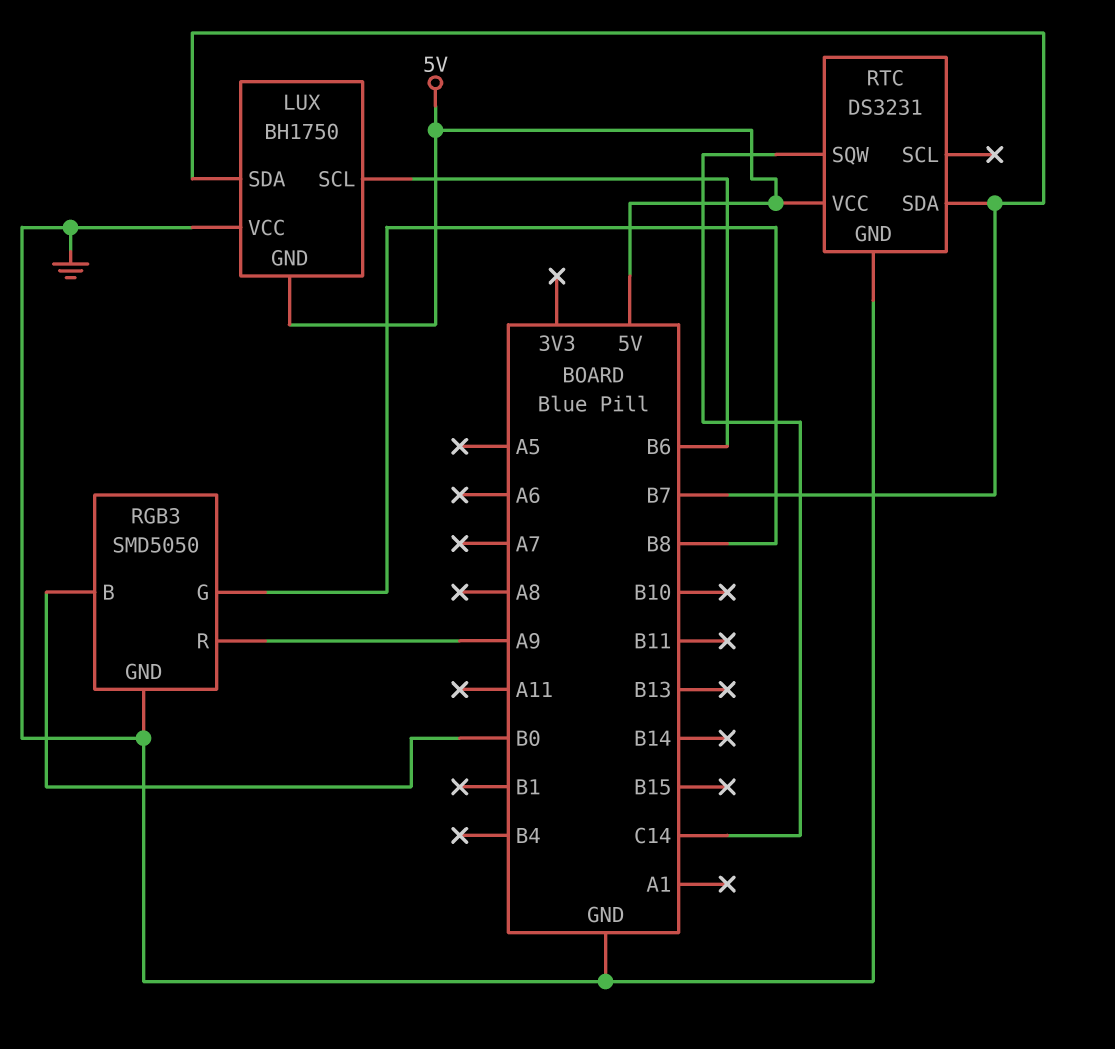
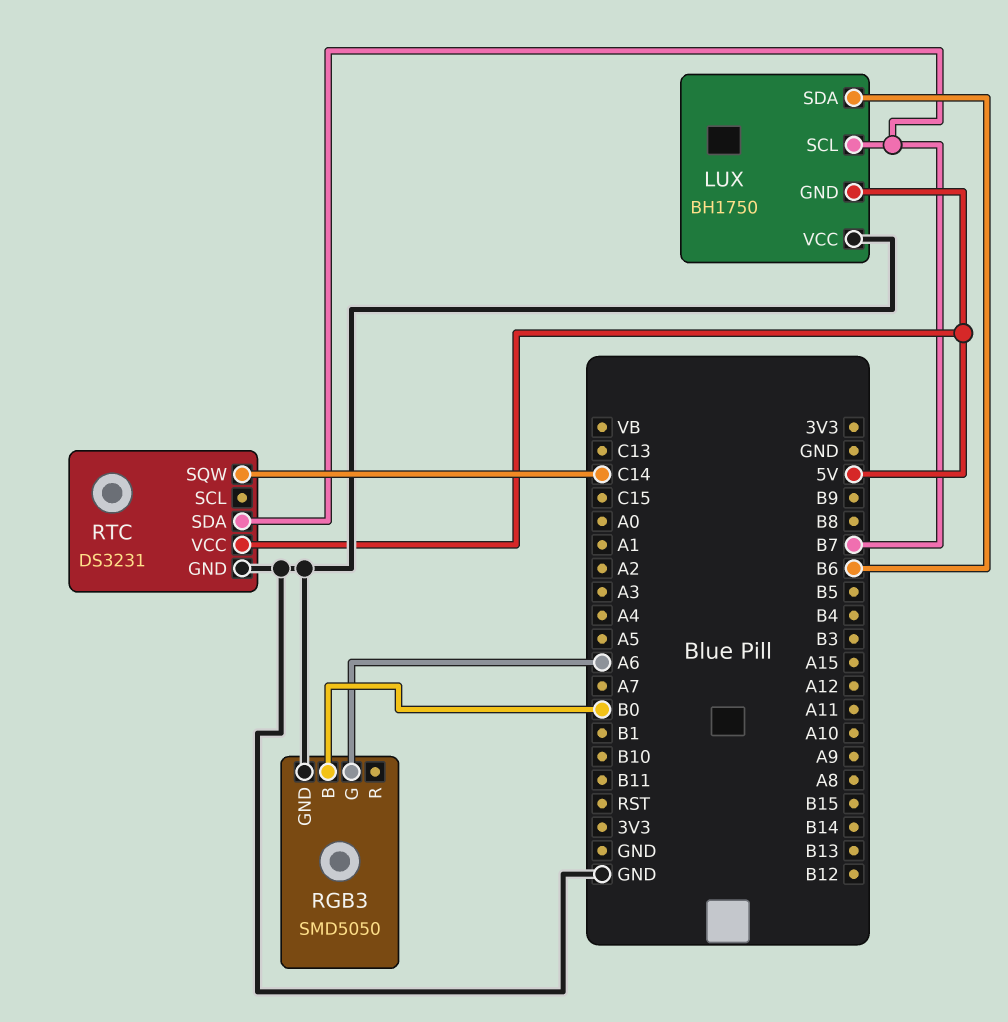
LUX pin SCL: B6 -> B7
LUX pin SDA: B7 -> B6
RGB3 pin G: B8 -> A6
RGB3 pin R: A9 -> none

